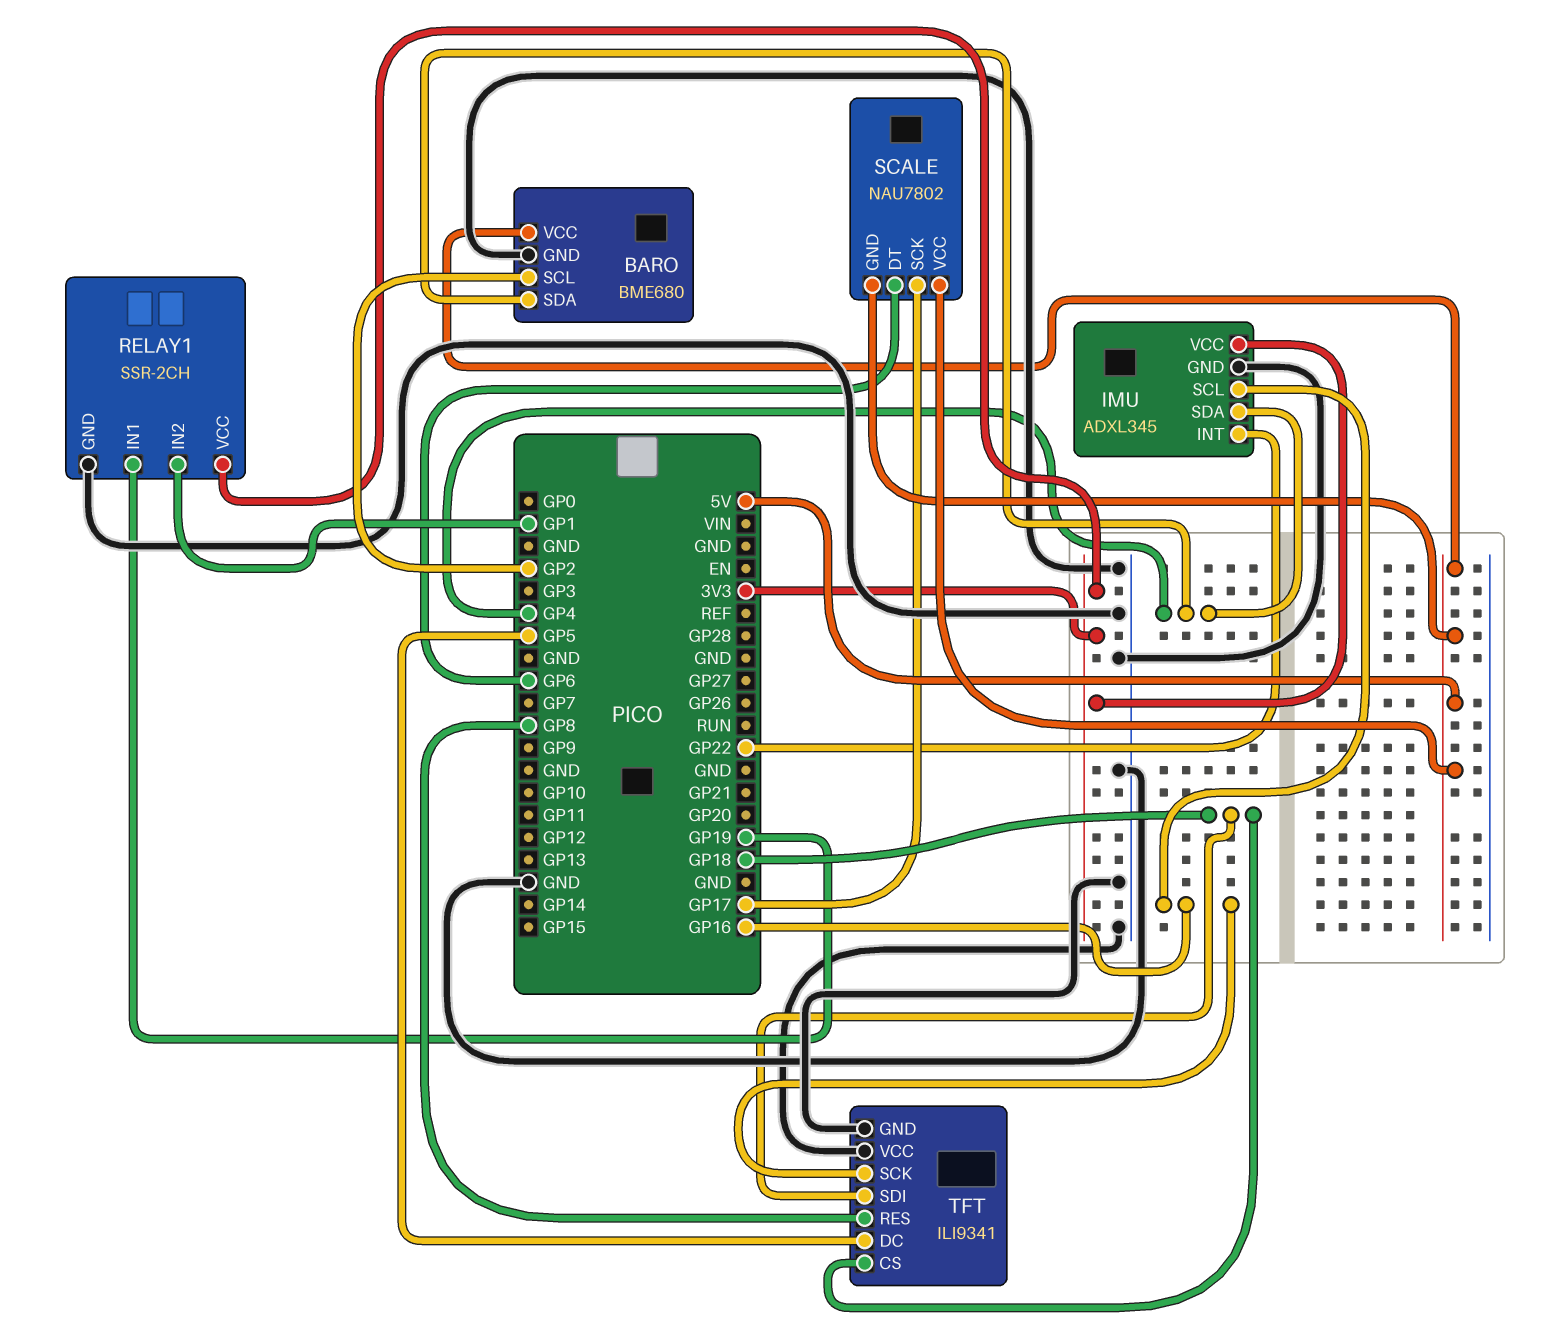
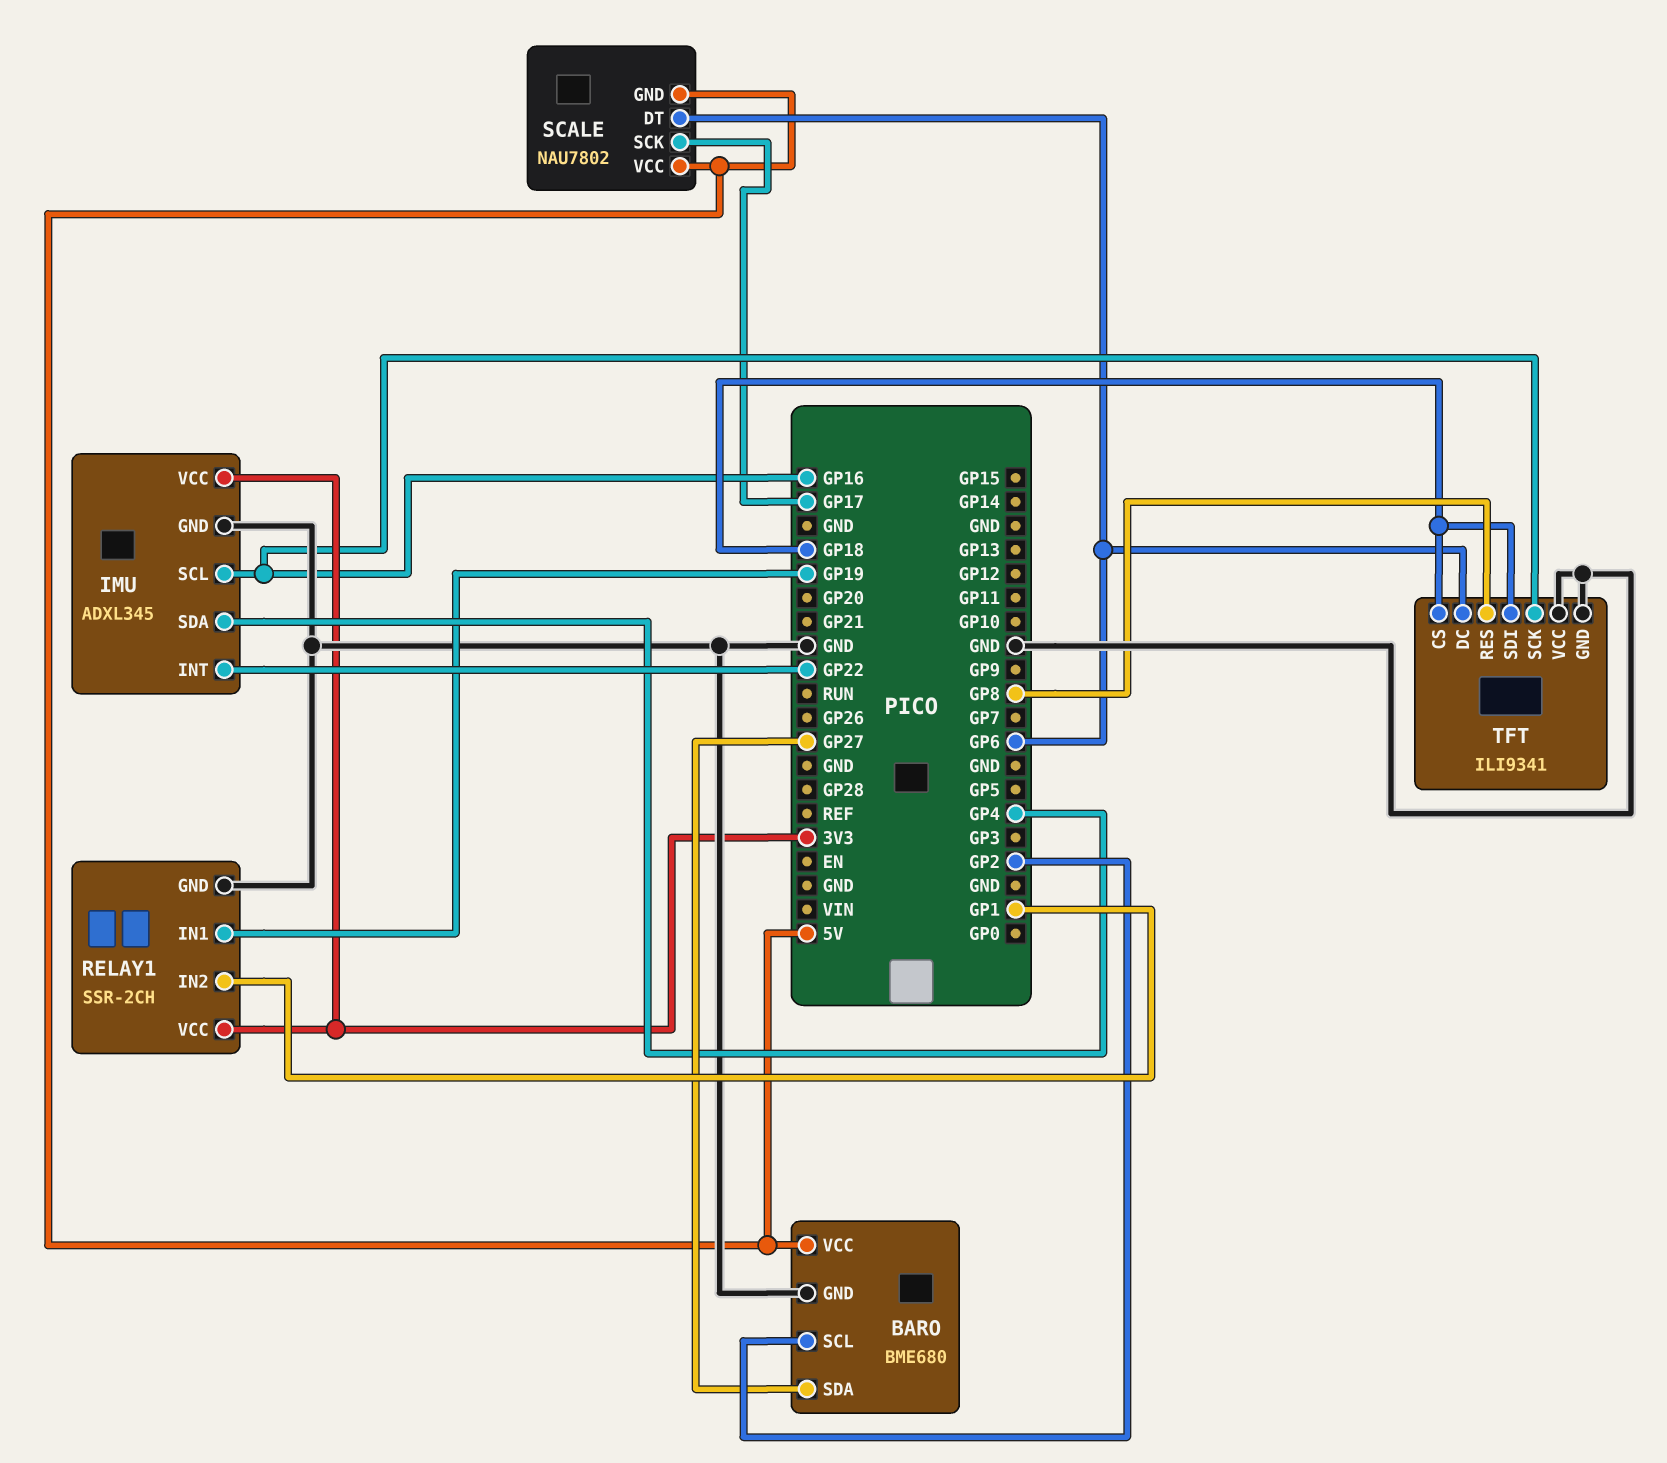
BARO pin SDA: GP4 -> GP27
TFT pin DC: GP5 -> GP6

